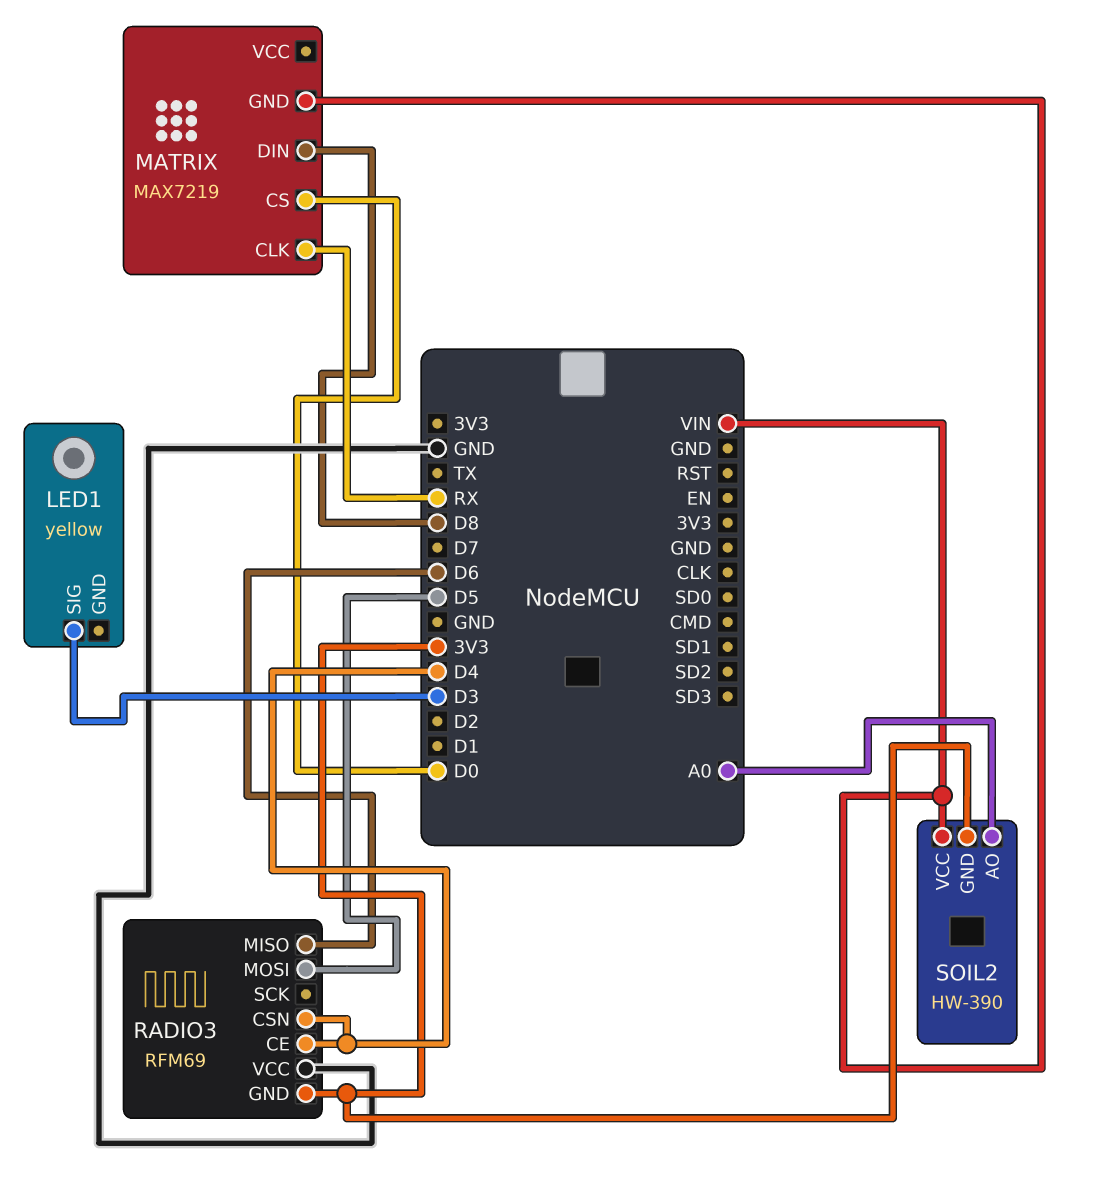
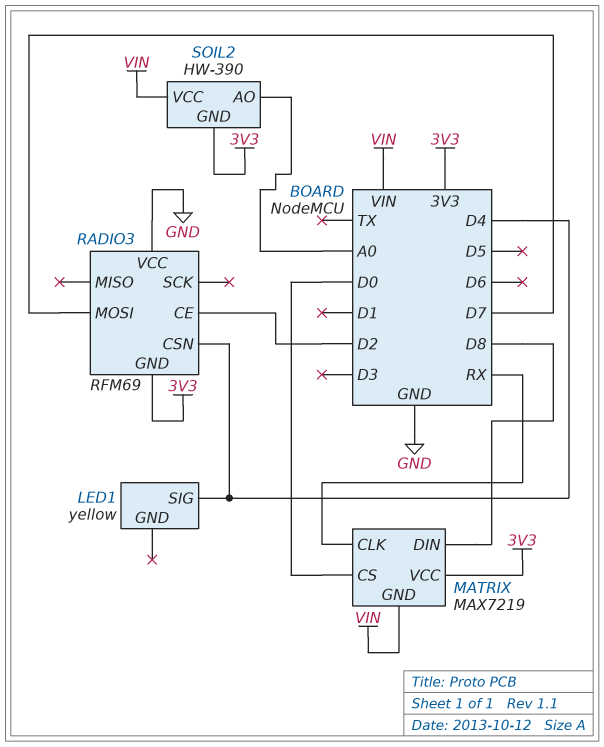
LED1 pin SIG: D3 -> D4
MATRIX pin VCC: none -> 3V3
RADIO3 pin CE: D4 -> D2
RADIO3 pin MISO: D6 -> none
RADIO3 pin MOSI: D5 -> D7

